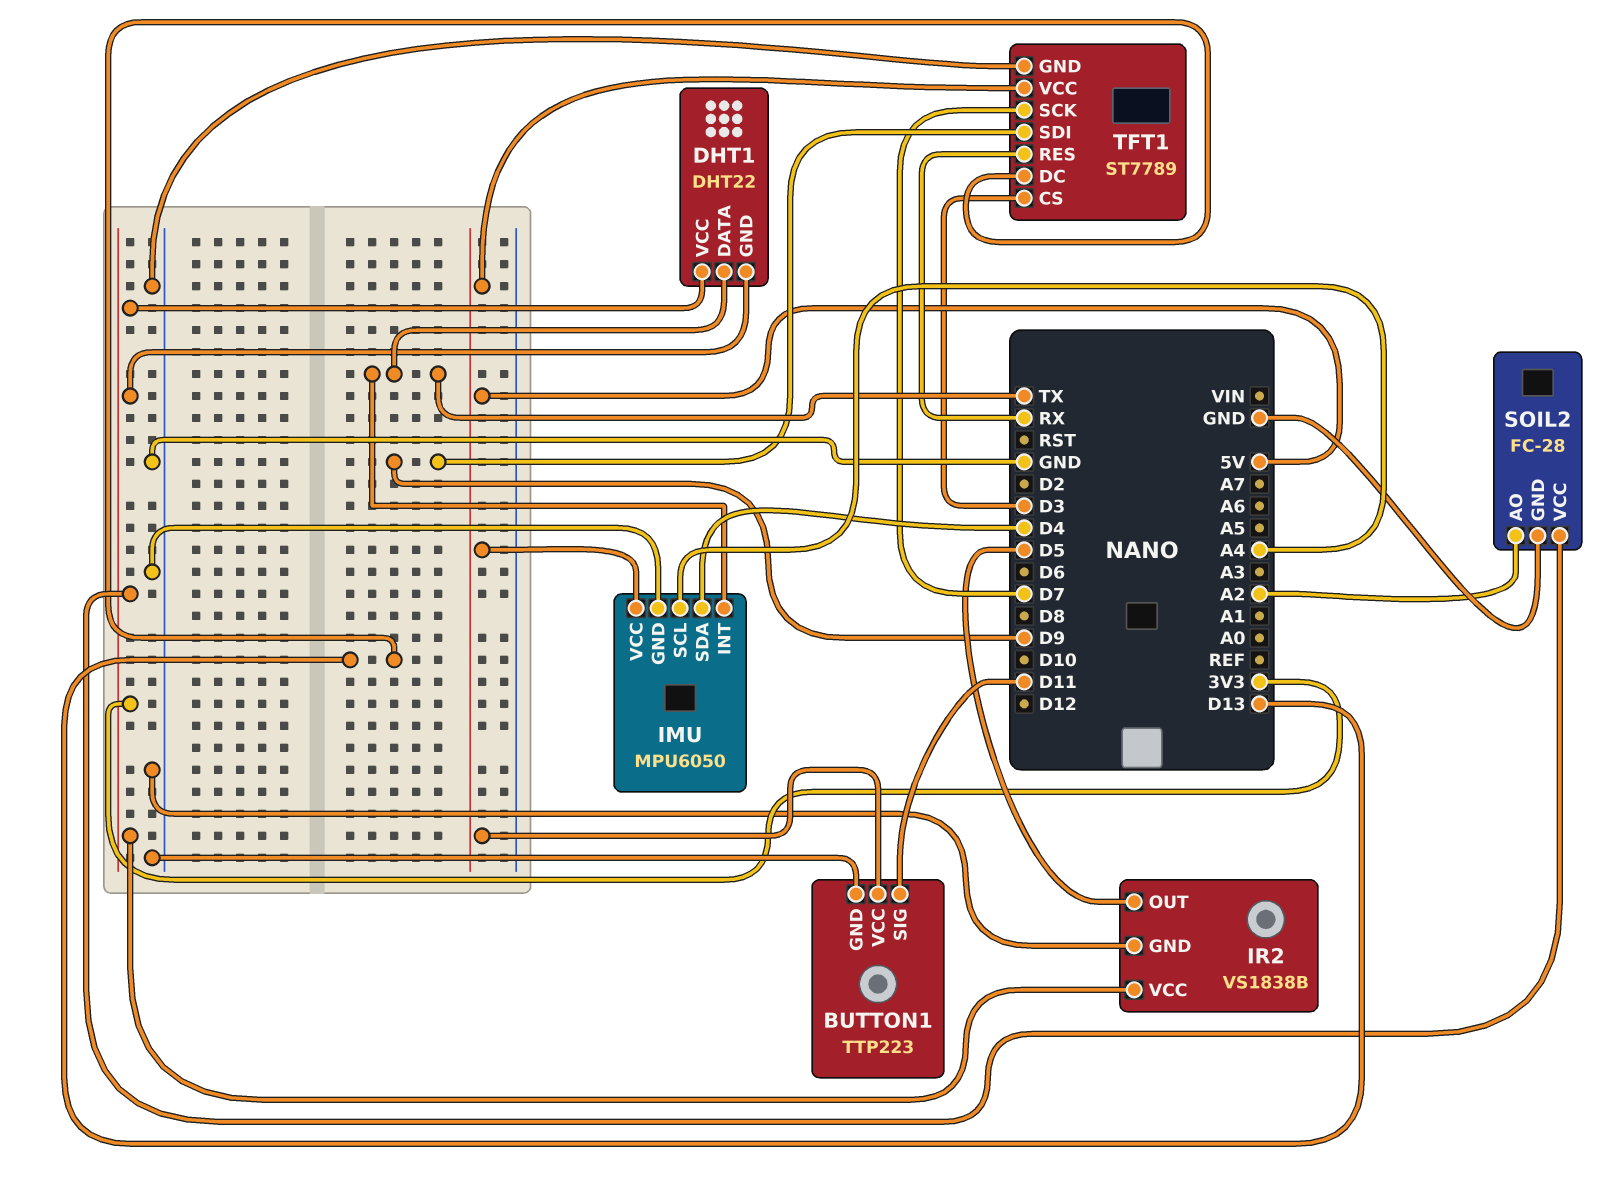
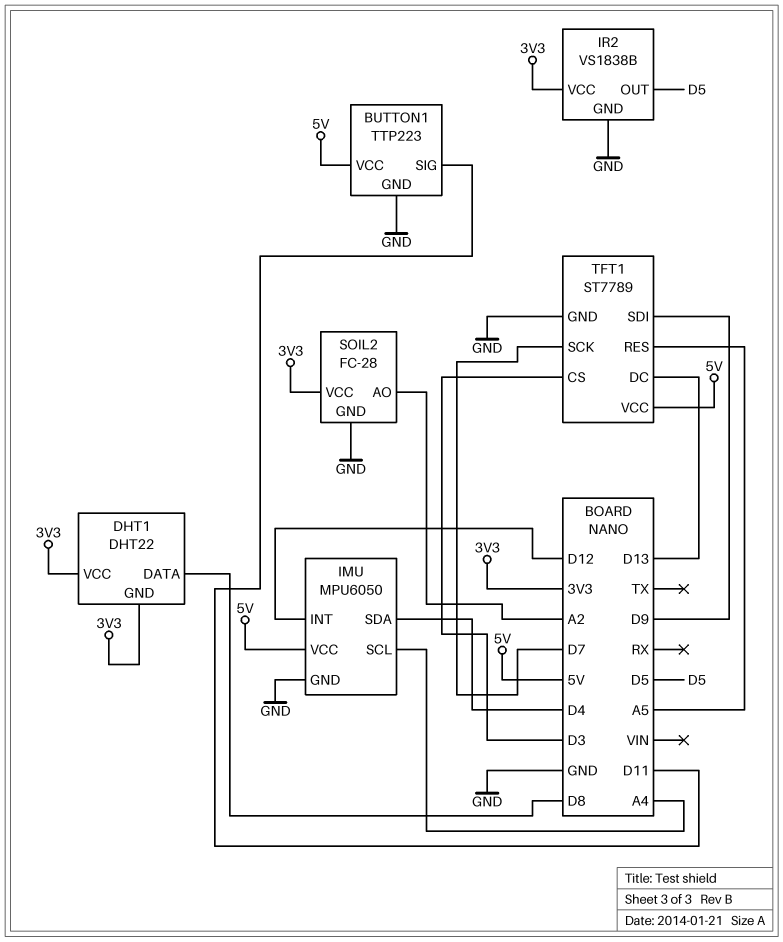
DHT1 pin DATA: TX -> D8
IMU pin INT: TX -> D12
TFT1 pin RES: RX -> A5

